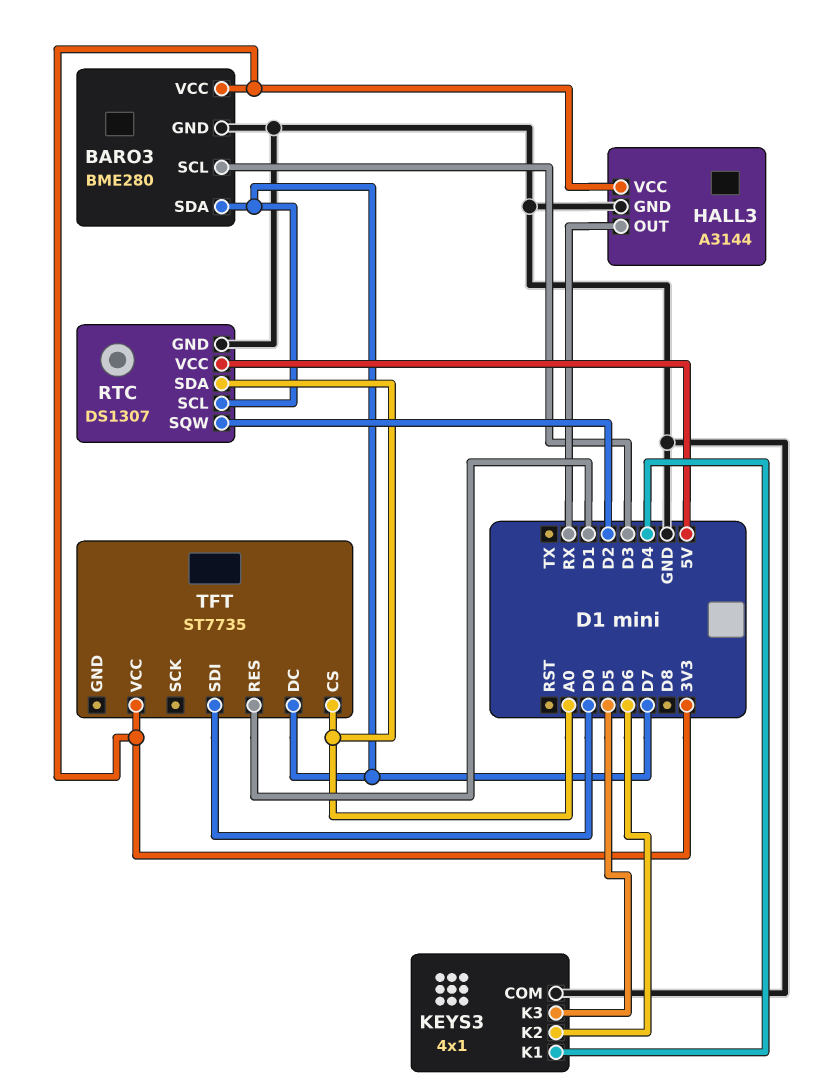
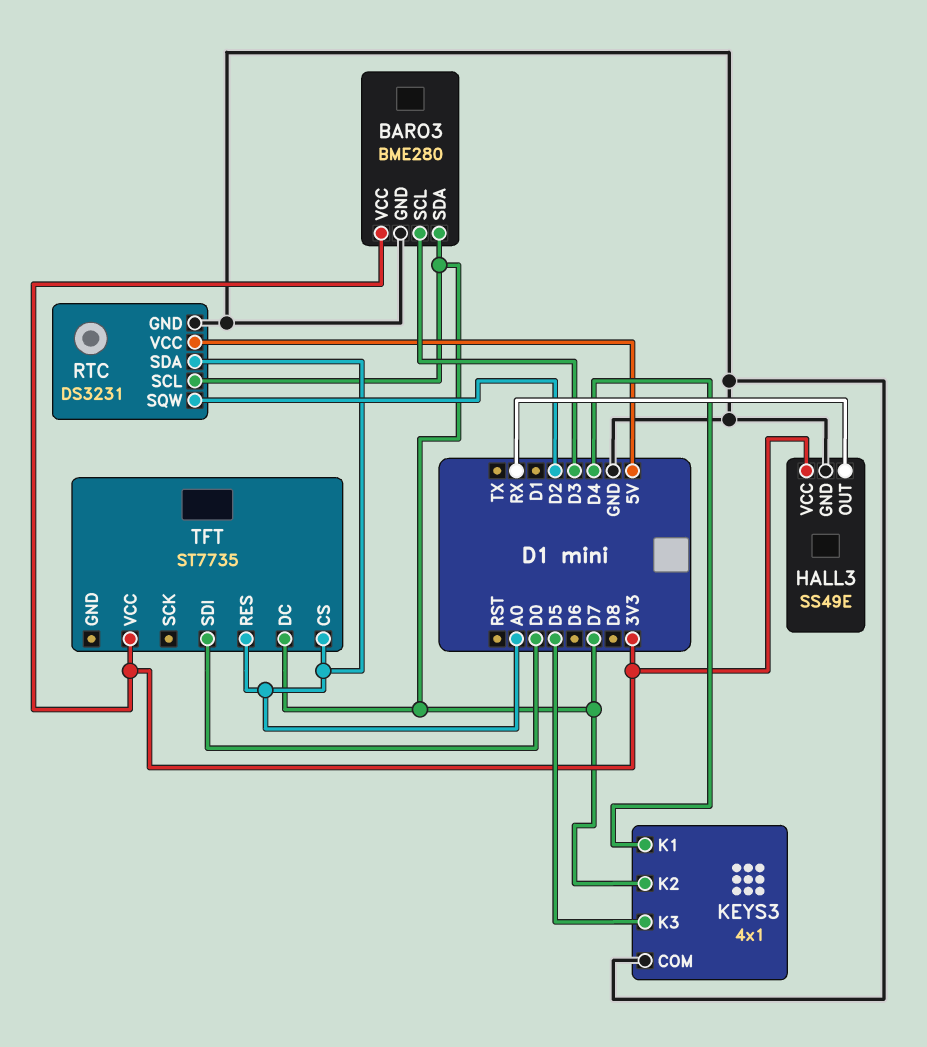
HALL3: A3144 -> SS49E
KEYS3 pin K2: D6 -> D7
RTC: DS1307 -> DS3231
TFT pin RES: D1 -> A0

